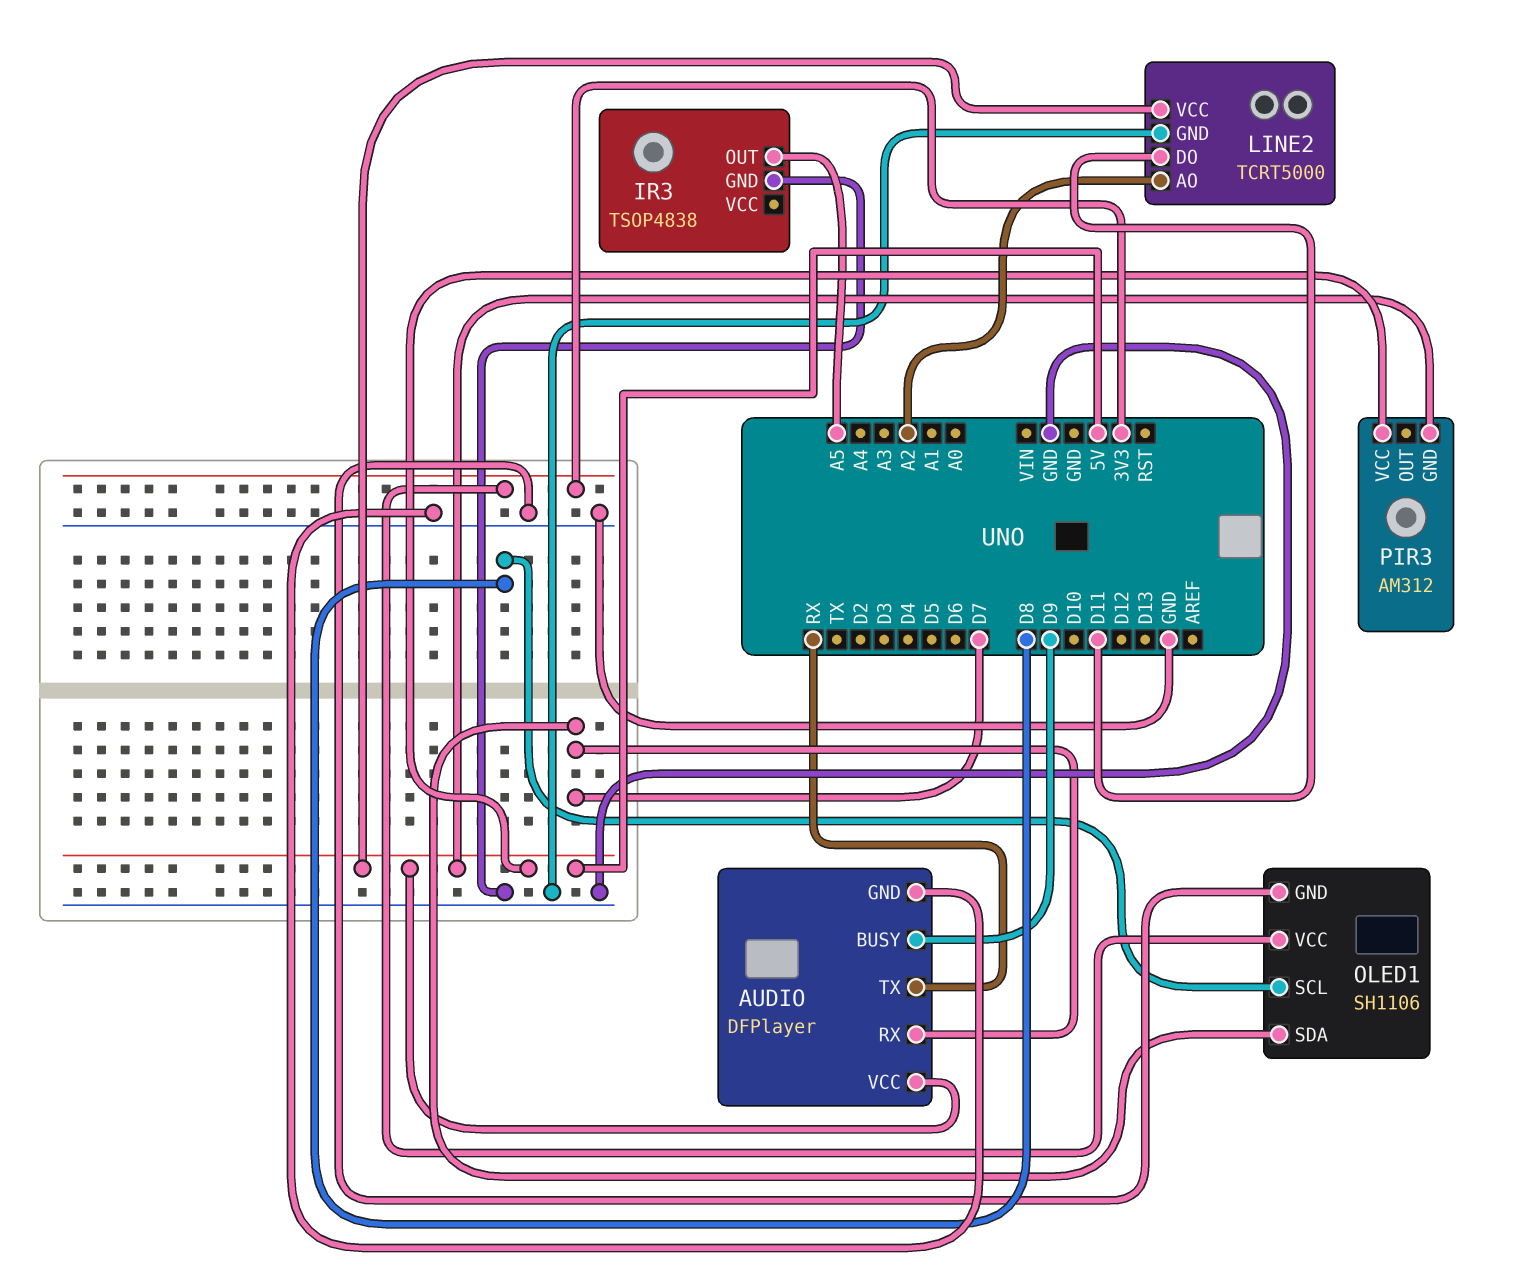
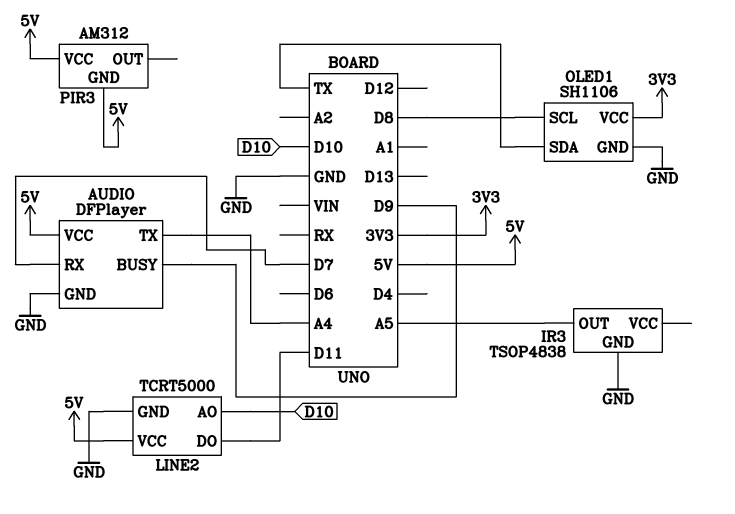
AUDIO pin TX: RX -> A4
LINE2 pin AO: A2 -> D10
OLED1 pin SDA: D7 -> TX

